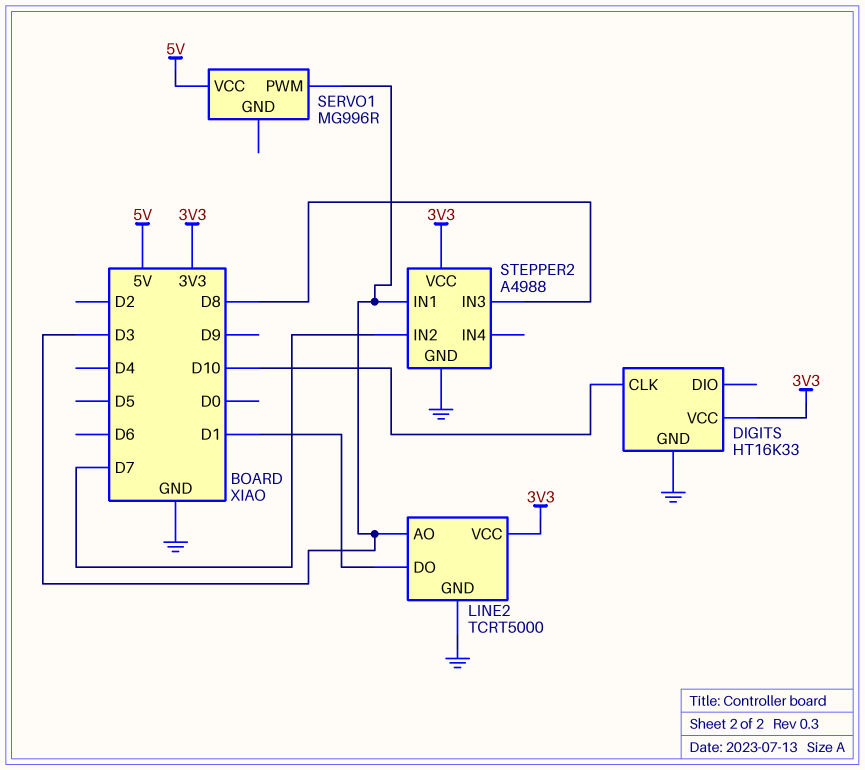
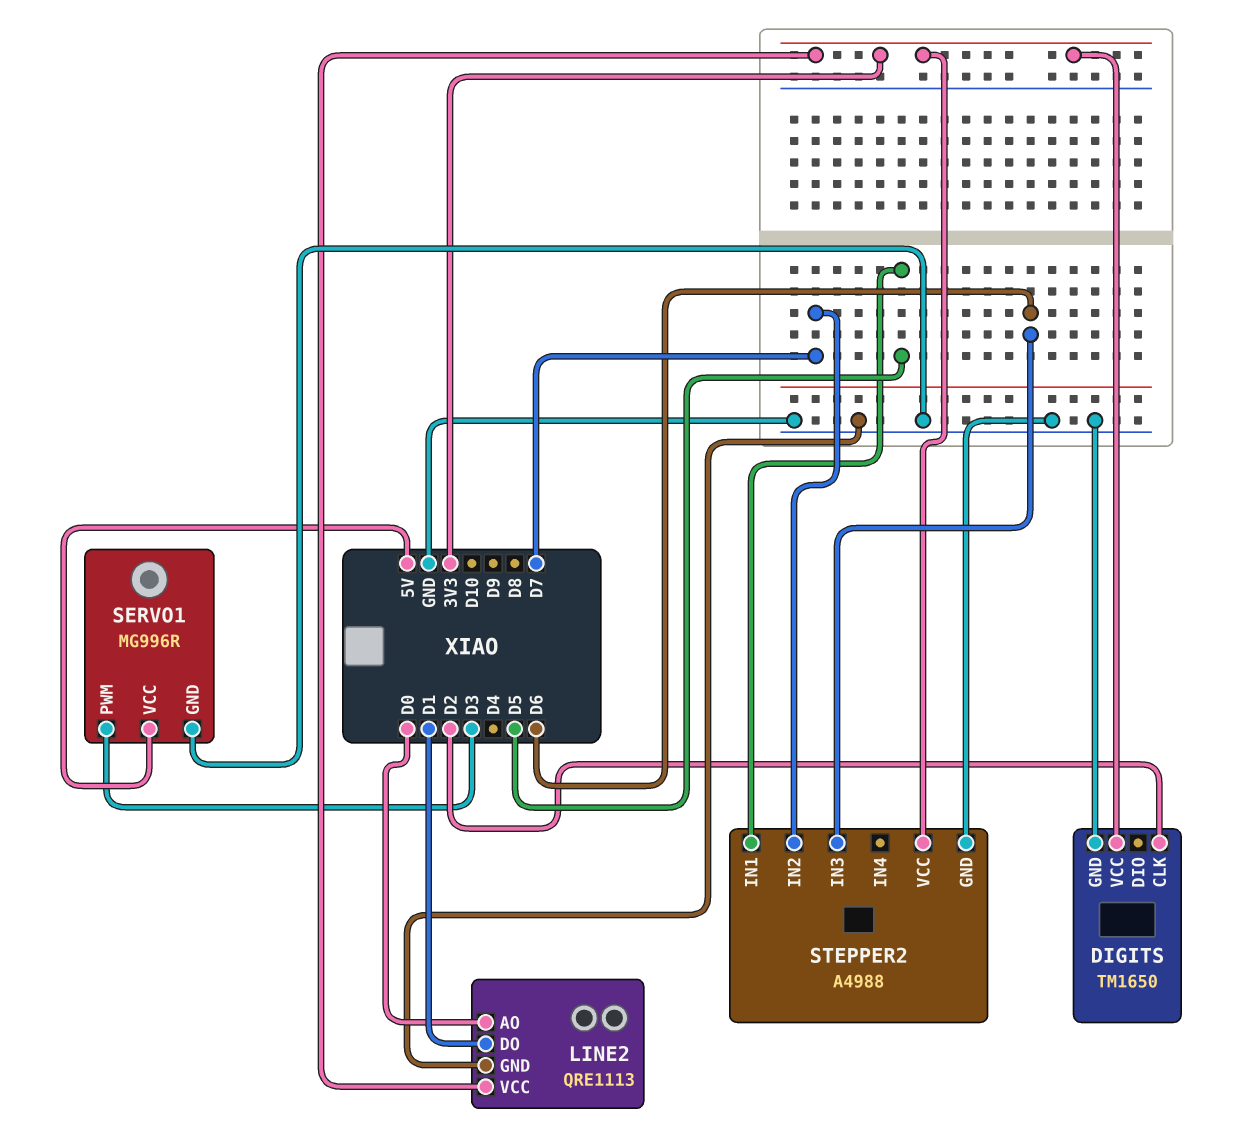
DIGITS: HT16K33 -> TM1650
DIGITS pin CLK: D10 -> D2
LINE2: TCRT5000 -> QRE1113
LINE2 pin AO: D3 -> D0
SERVO1 pin GND: none -> GND
STEPPER2 pin IN1: D3 -> D5
STEPPER2 pin IN3: D8 -> D6

